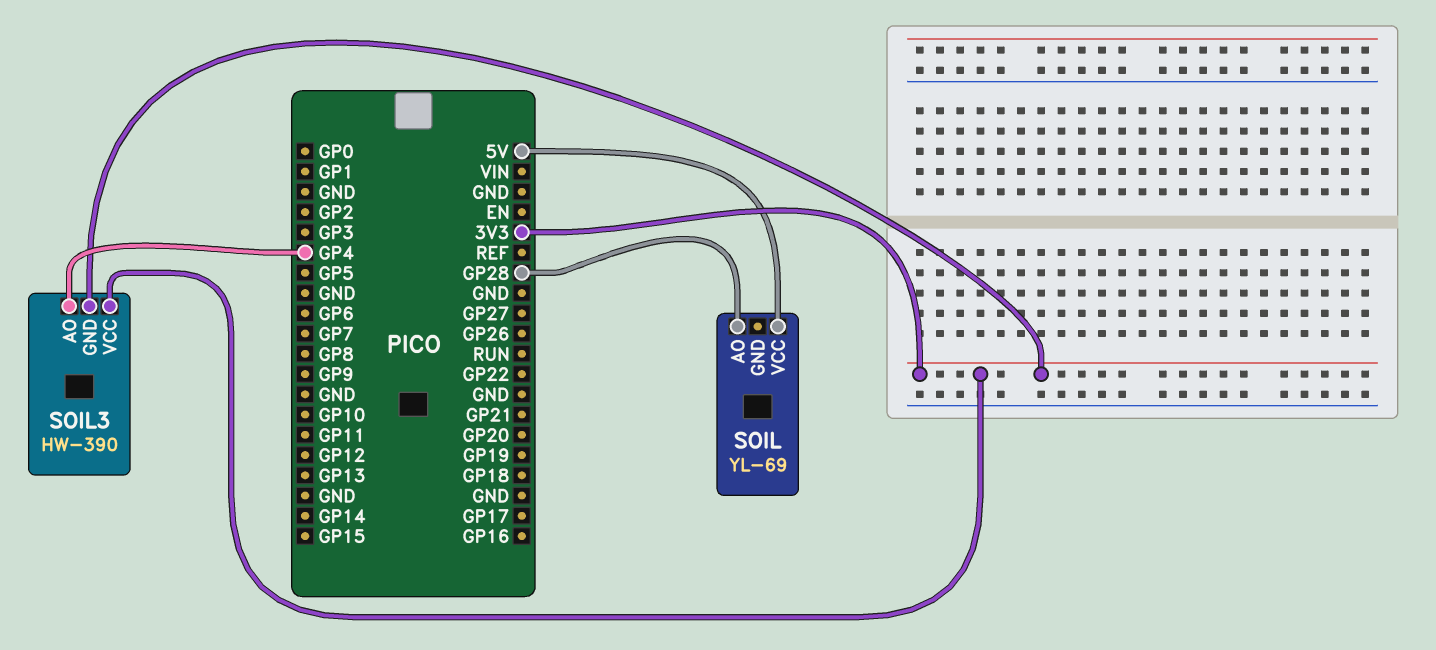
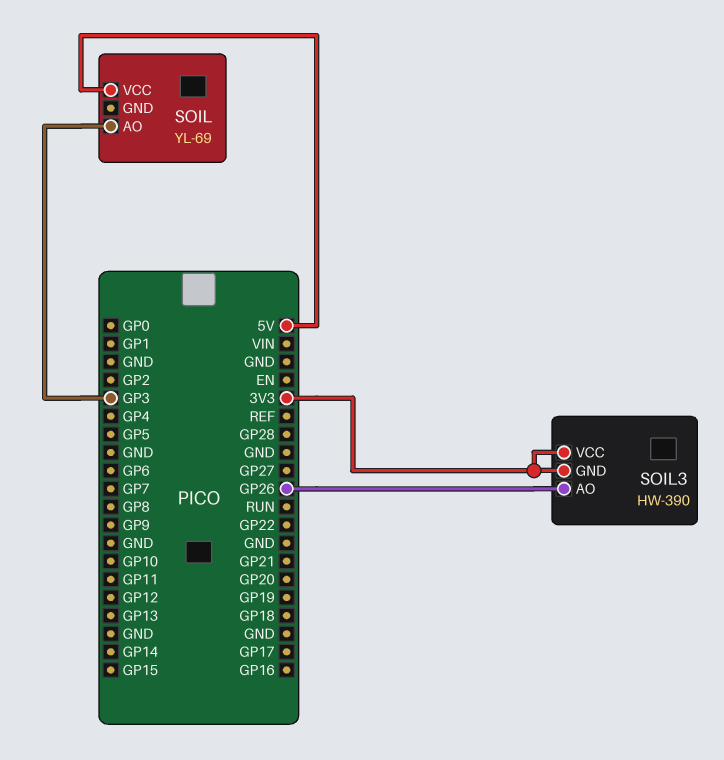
SOIL pin AO: GP28 -> GP3
SOIL3 pin AO: GP4 -> GP26

